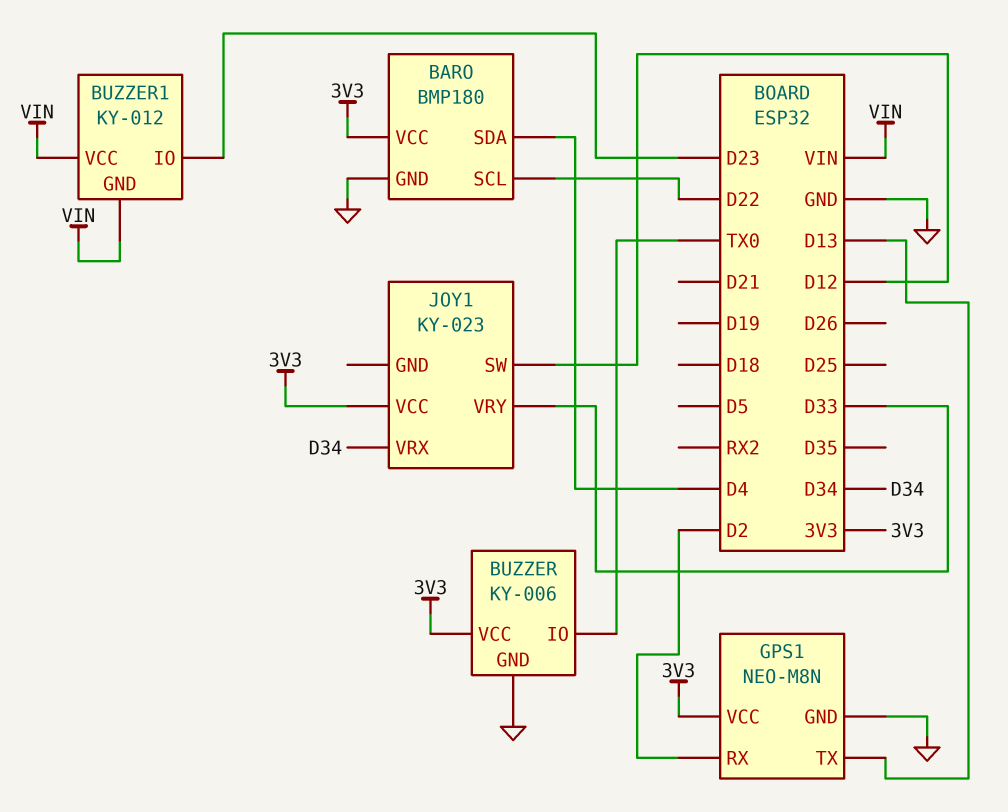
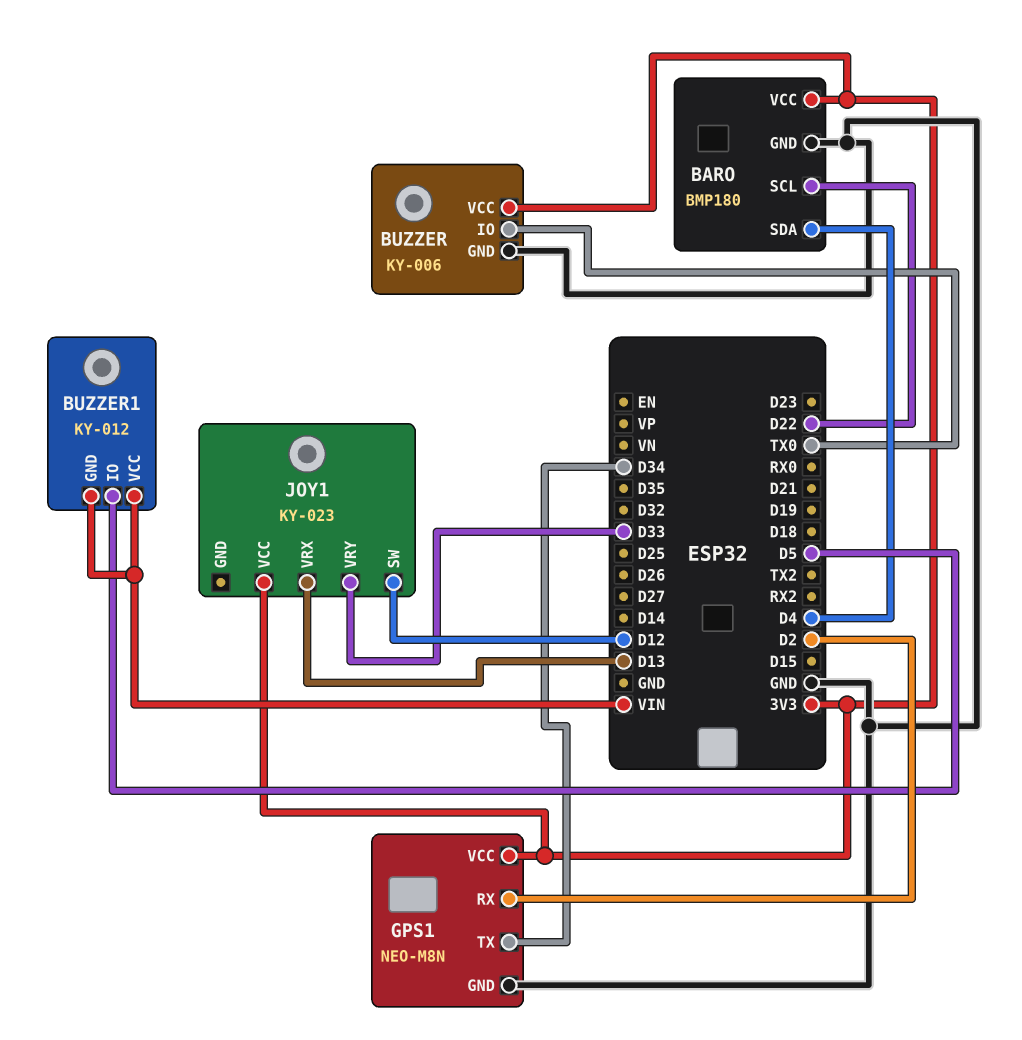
BUZZER1 pin IO: D23 -> D5
GPS1 pin TX: D13 -> D34
JOY1 pin VRX: D34 -> D13

